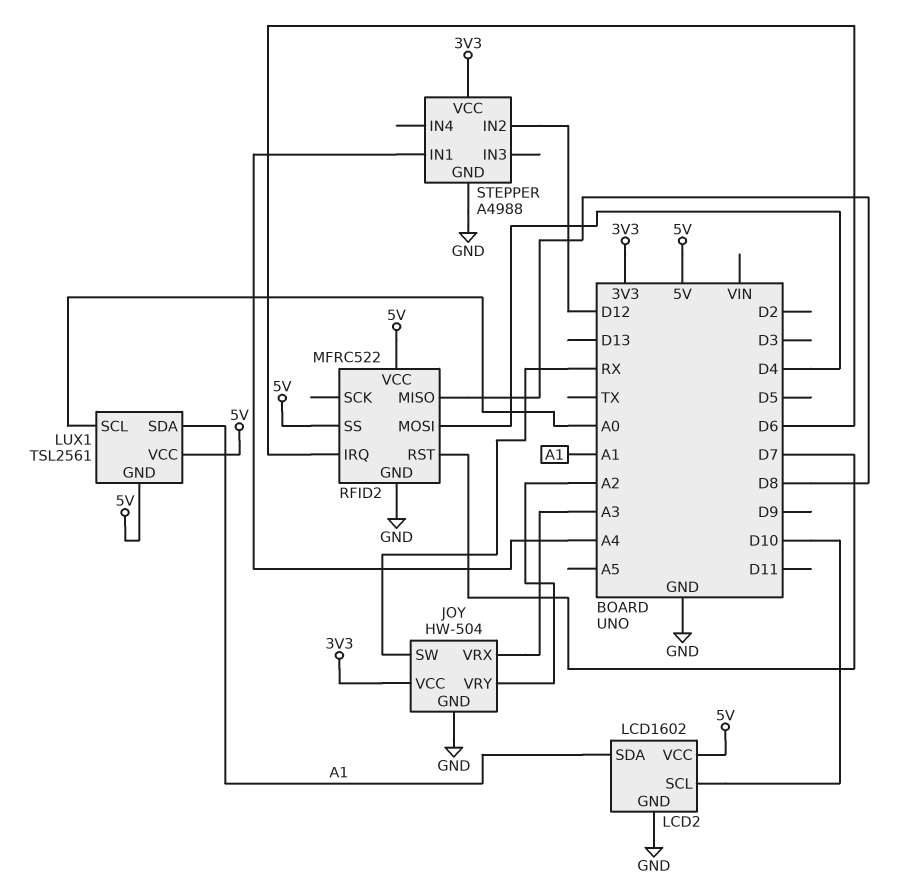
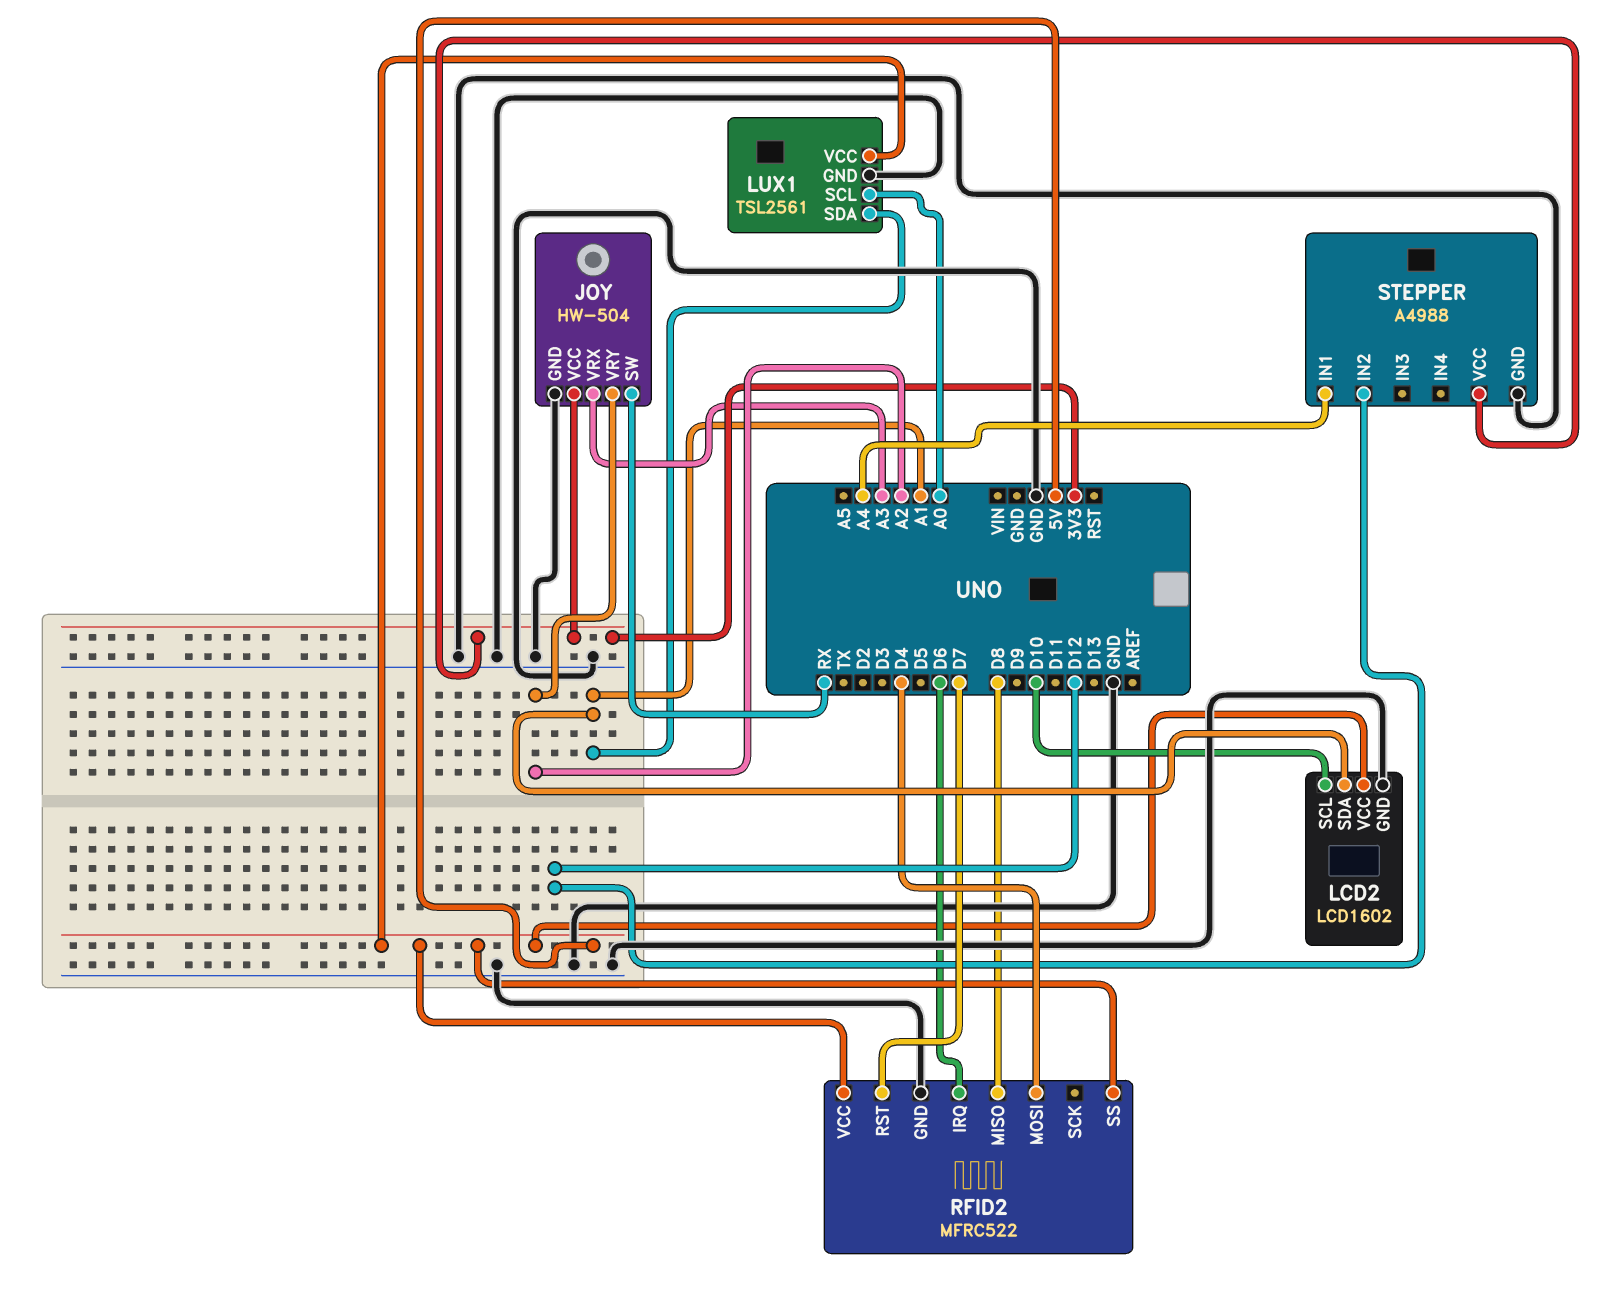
LUX1 pin GND: 5V -> GND

